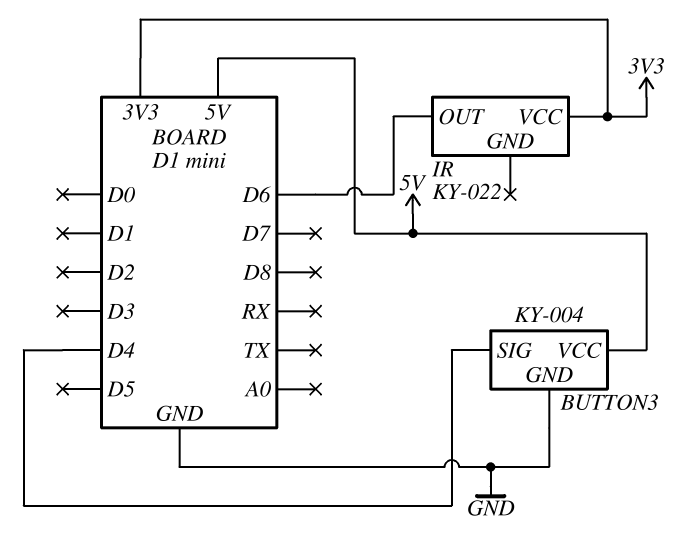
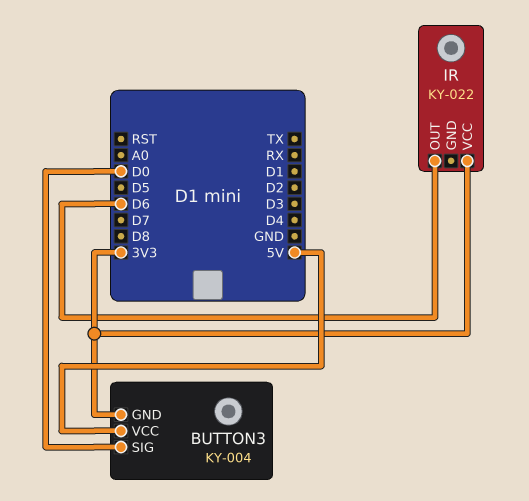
BUTTON3 pin GND: GND -> 3V3
BUTTON3 pin SIG: D4 -> D0

